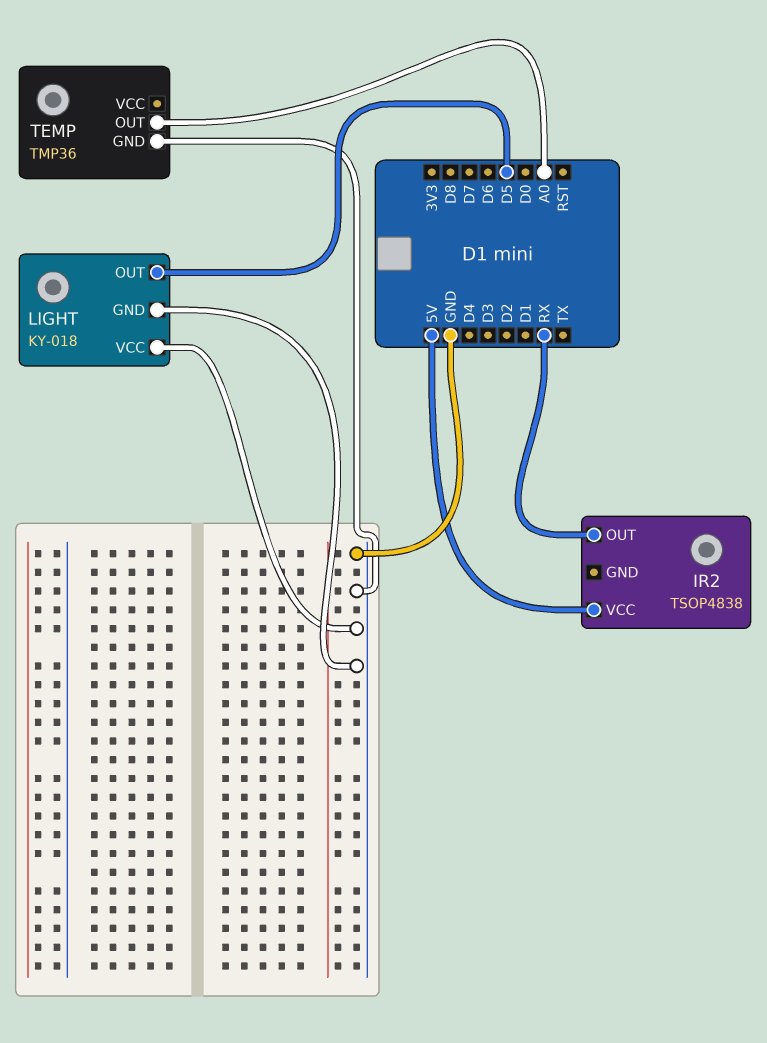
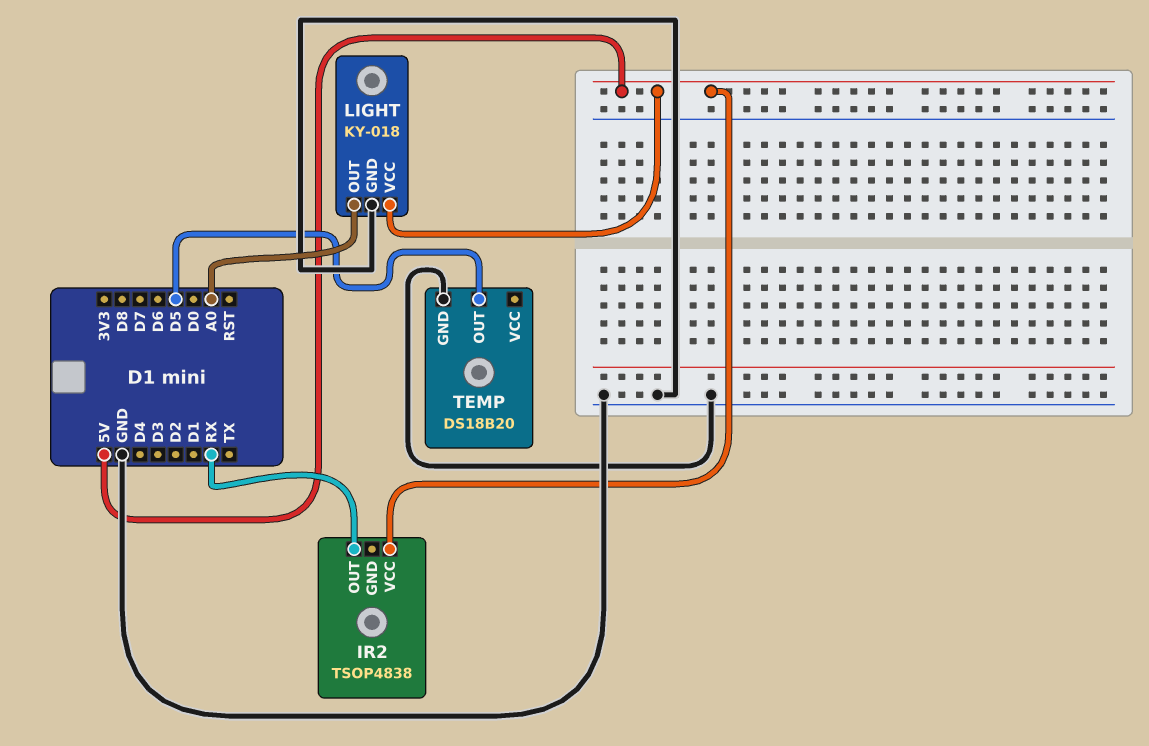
LIGHT pin OUT: D5 -> A0
LIGHT pin VCC: GND -> 5V
TEMP: TMP36 -> DS18B20
TEMP pin OUT: A0 -> D5

